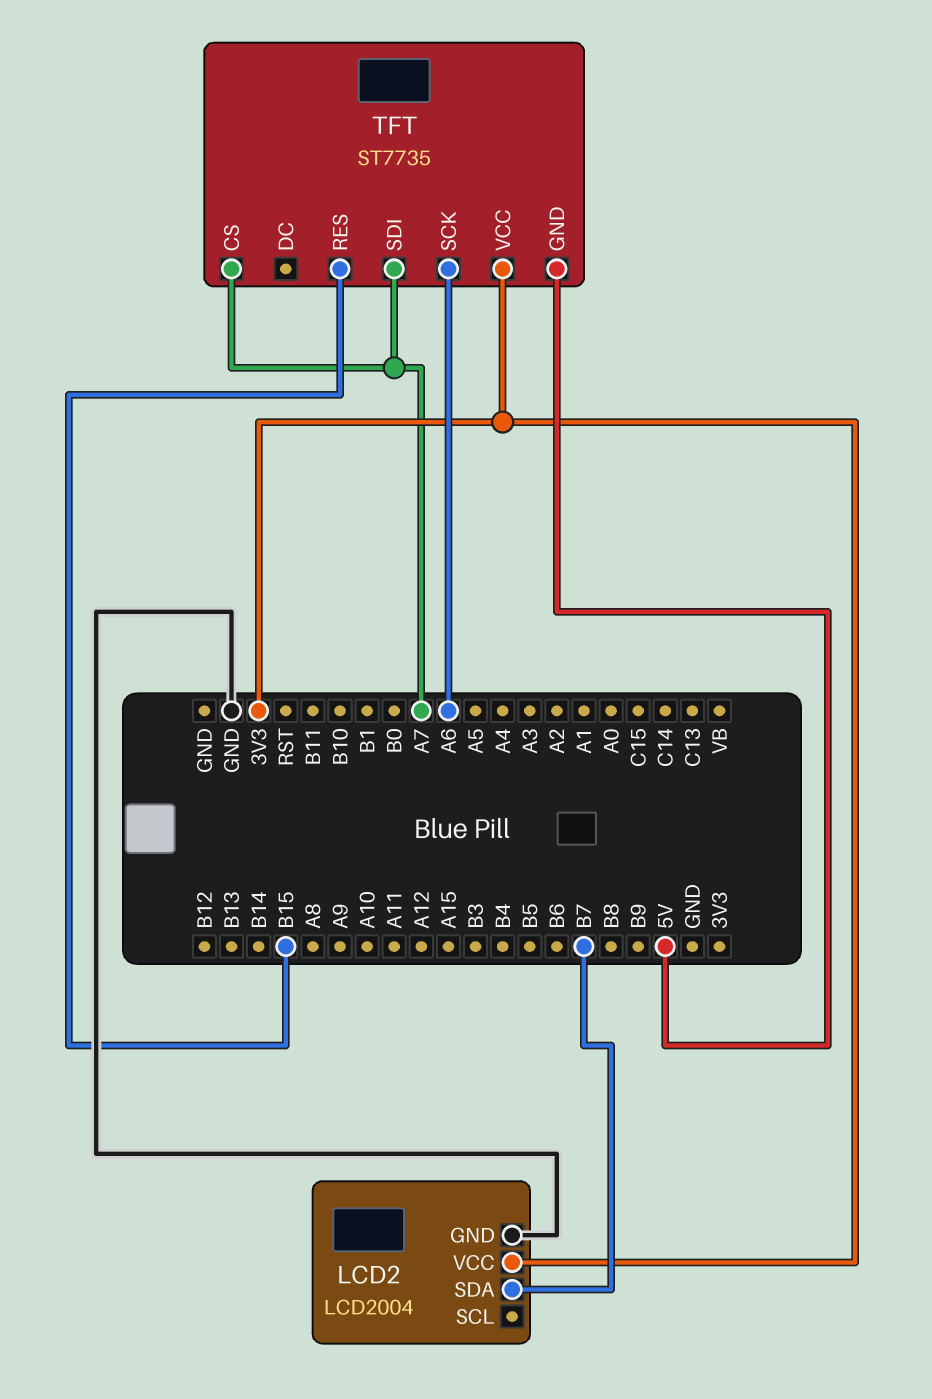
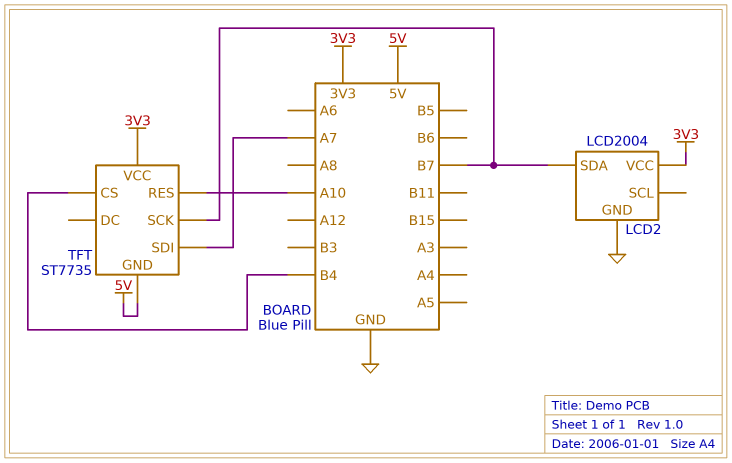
TFT pin CS: A7 -> B4
TFT pin RES: B15 -> A10
TFT pin SCK: A6 -> B7

